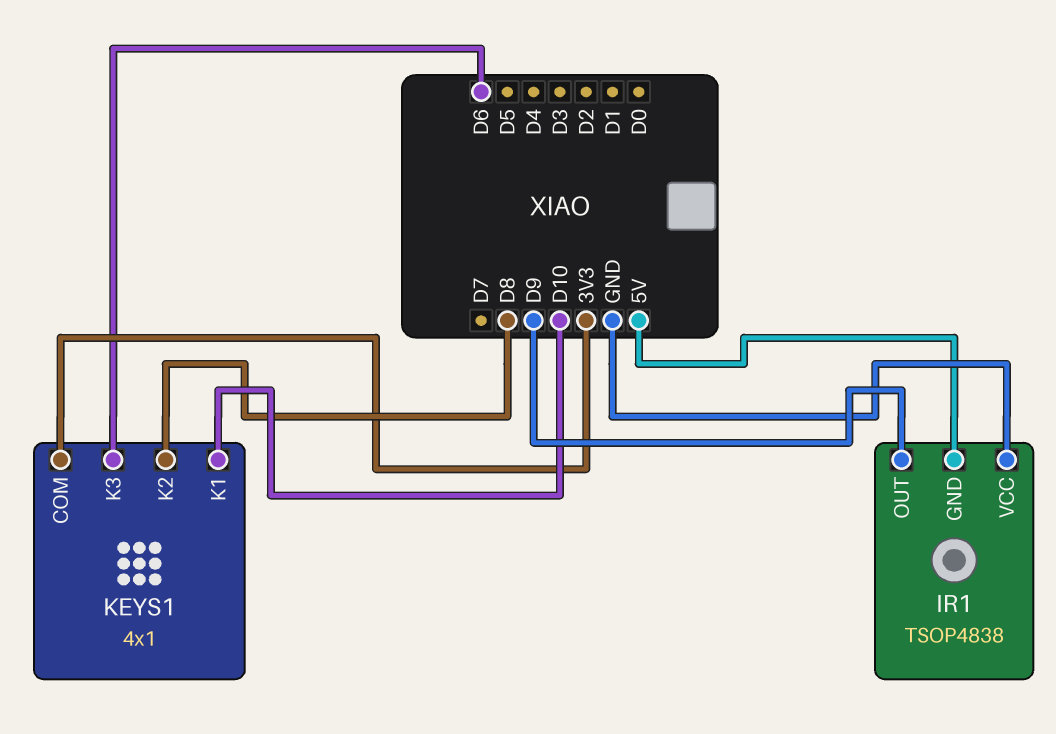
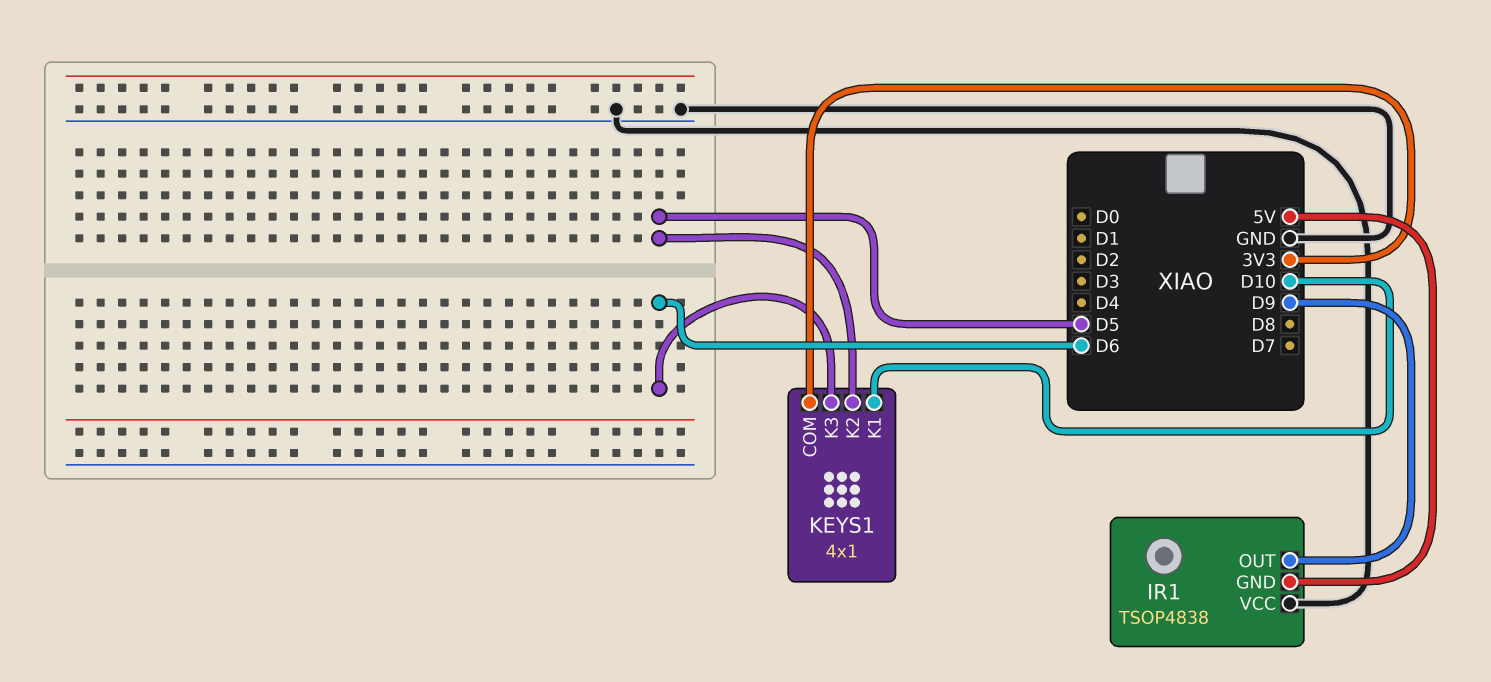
KEYS1 pin K2: D8 -> D5

